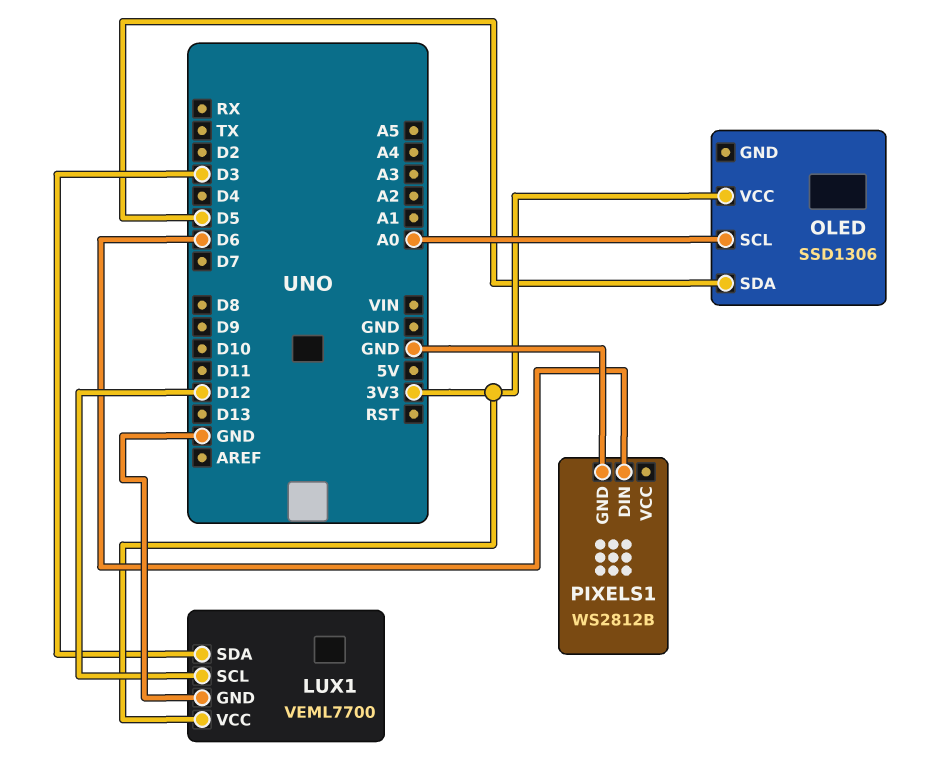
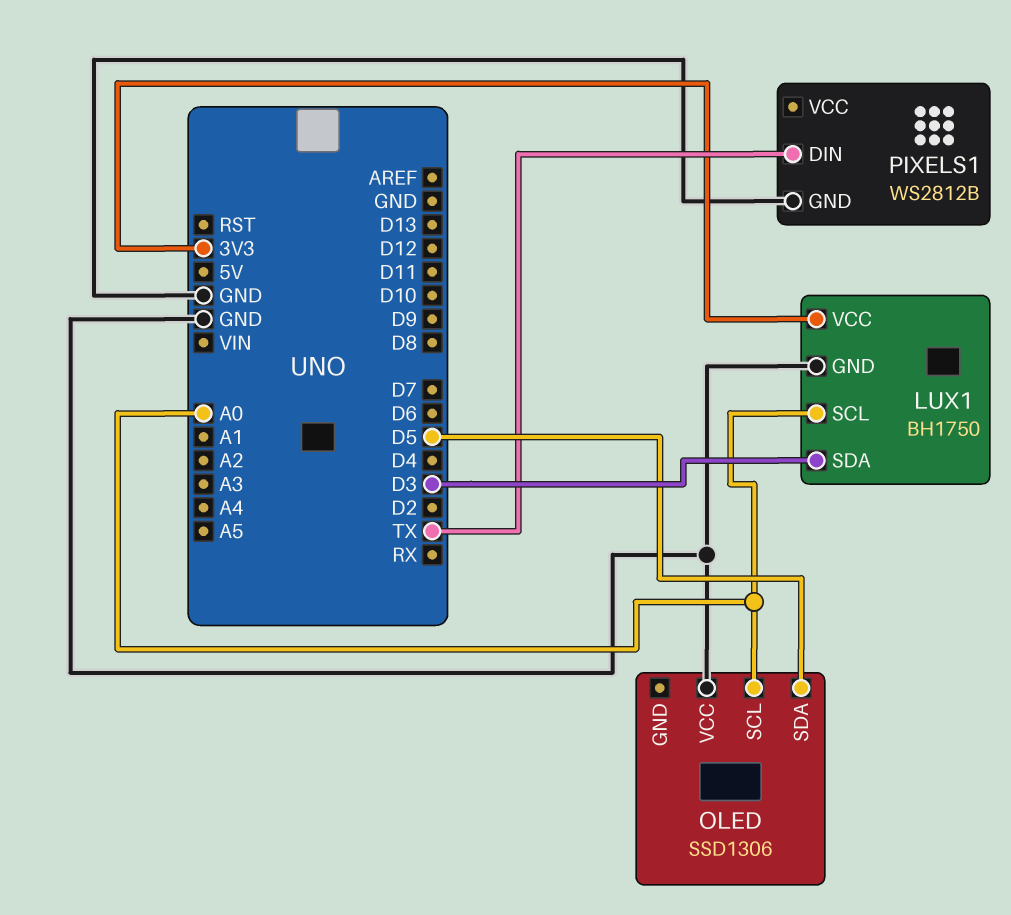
LUX1: VEML7700 -> BH1750
LUX1 pin SCL: D12 -> A0
OLED pin VCC: 3V3 -> GND
PIXELS1 pin DIN: D6 -> TX

